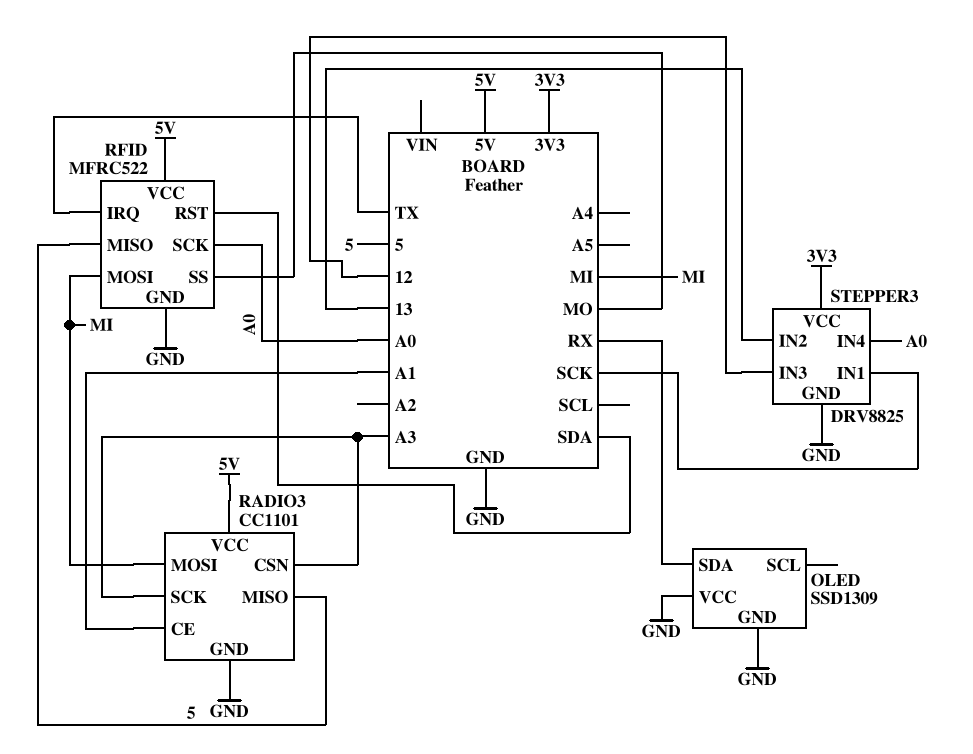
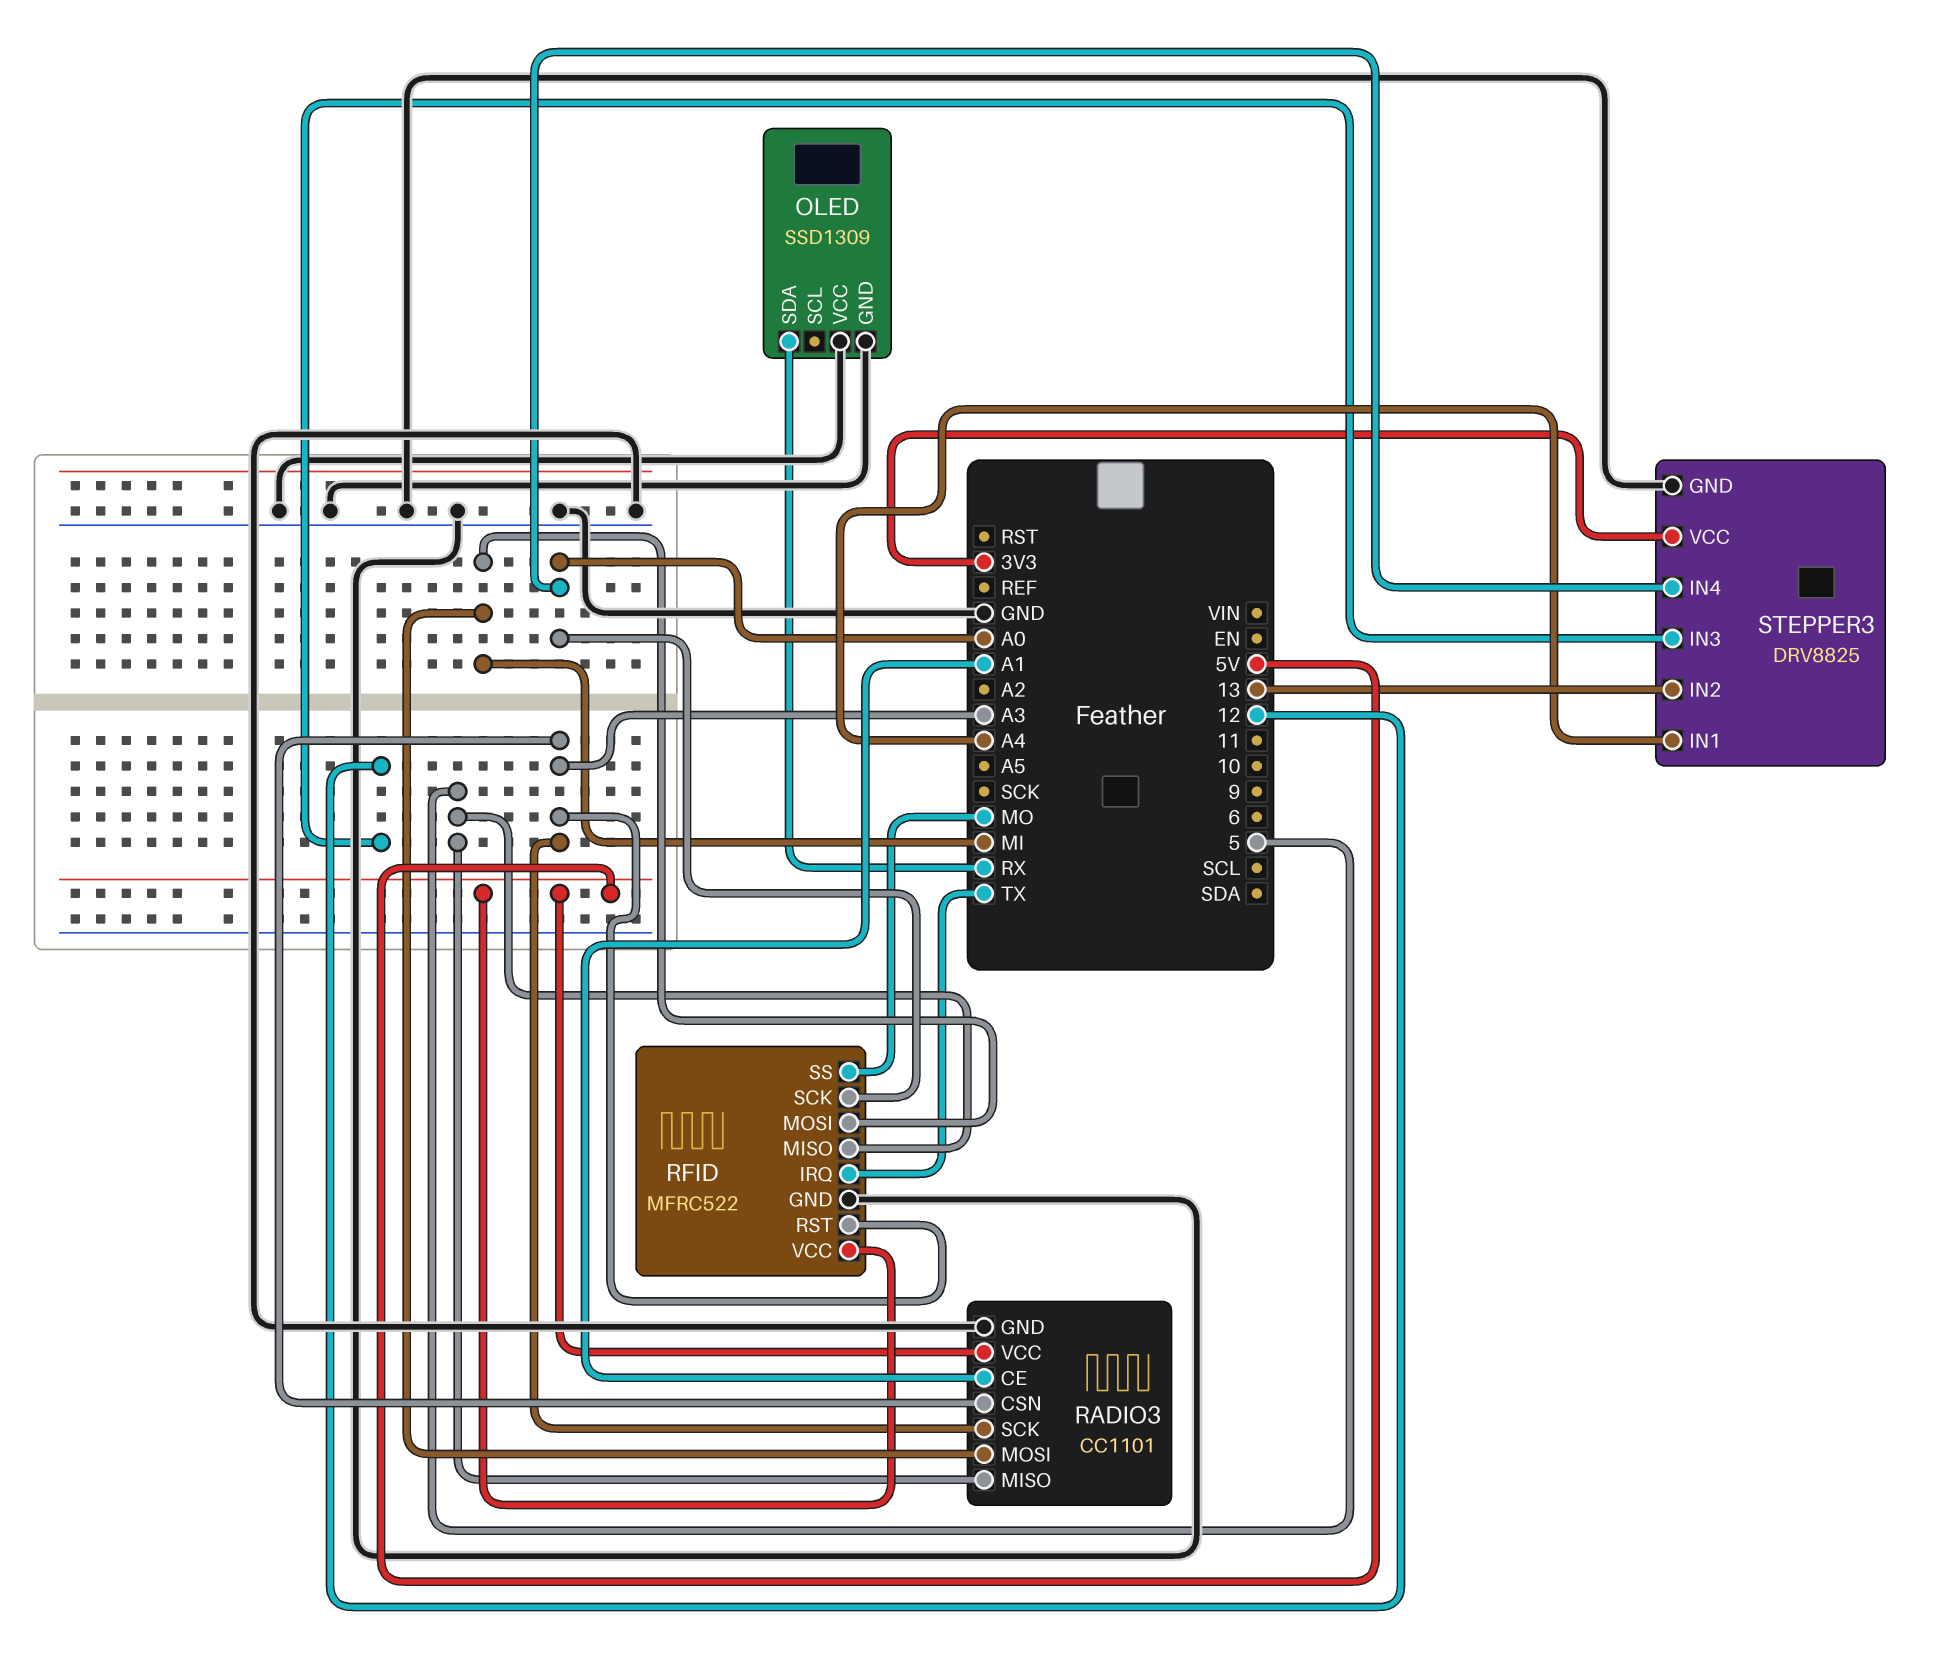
RFID pin RST: SDA -> A3
STEPPER3 pin IN1: SCK -> A4

